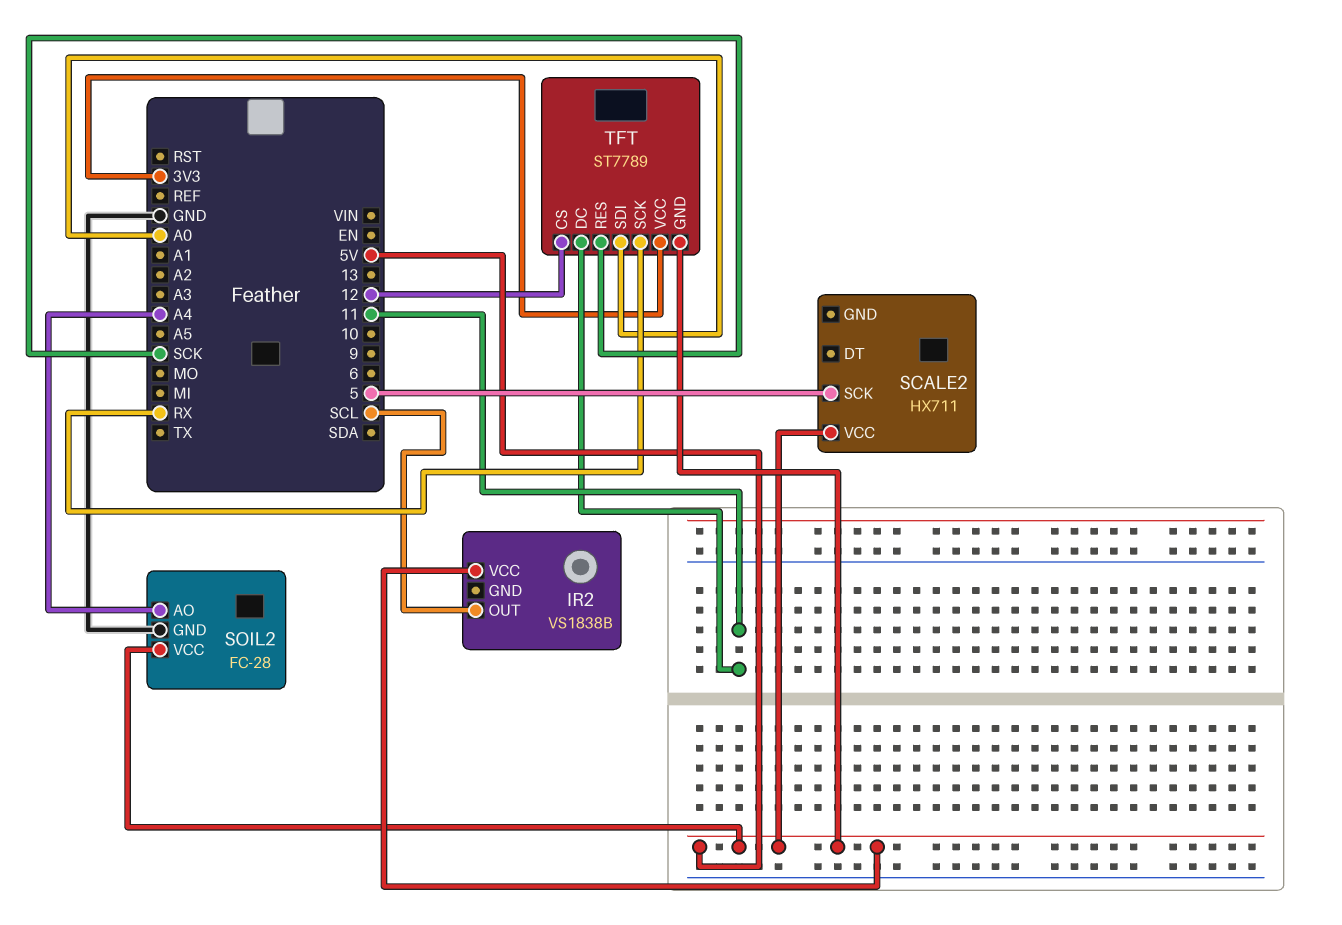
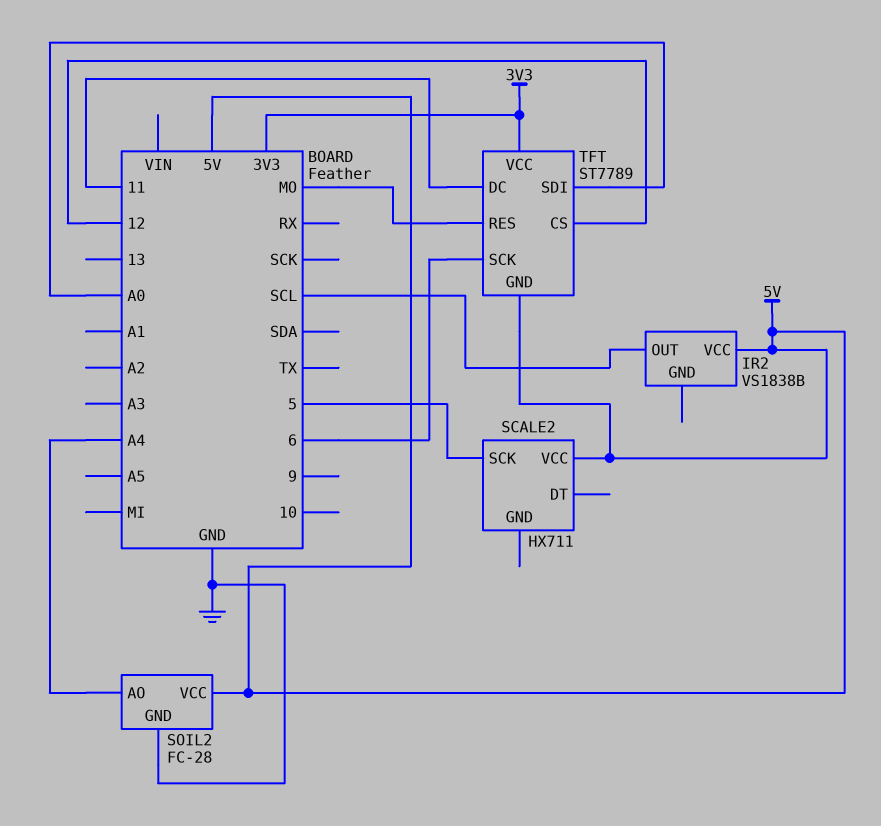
TFT pin RES: SCK -> MO
TFT pin SCK: RX -> 6

